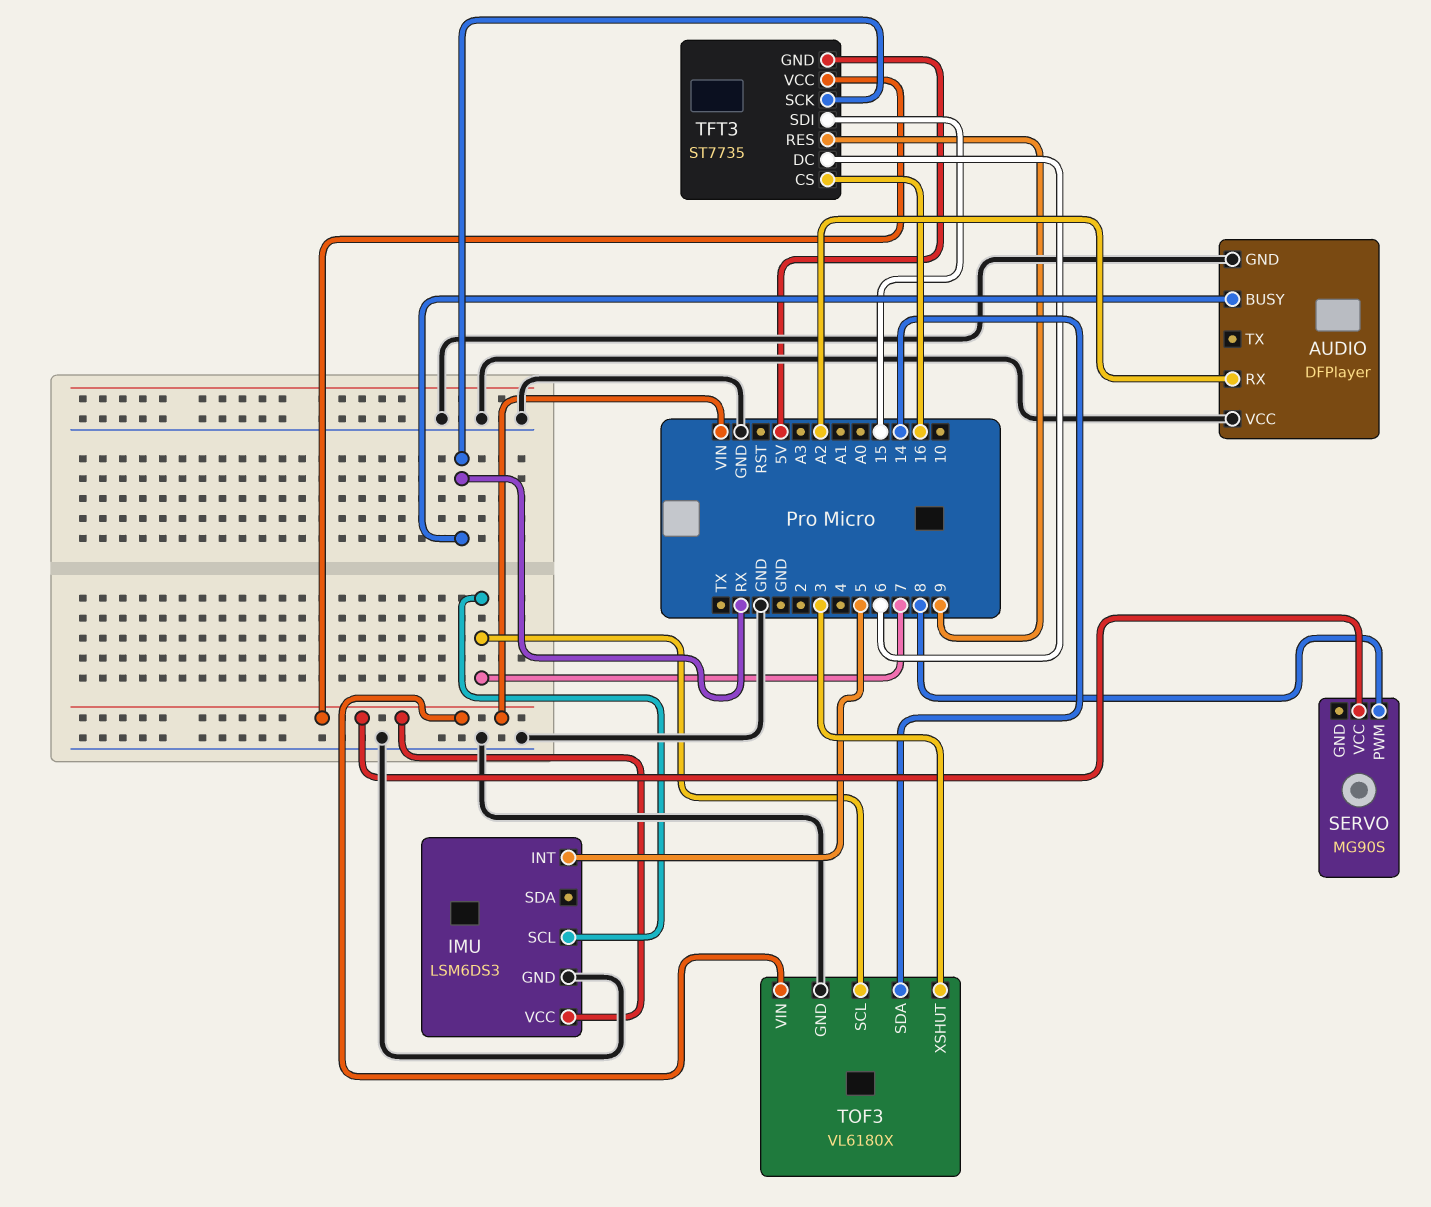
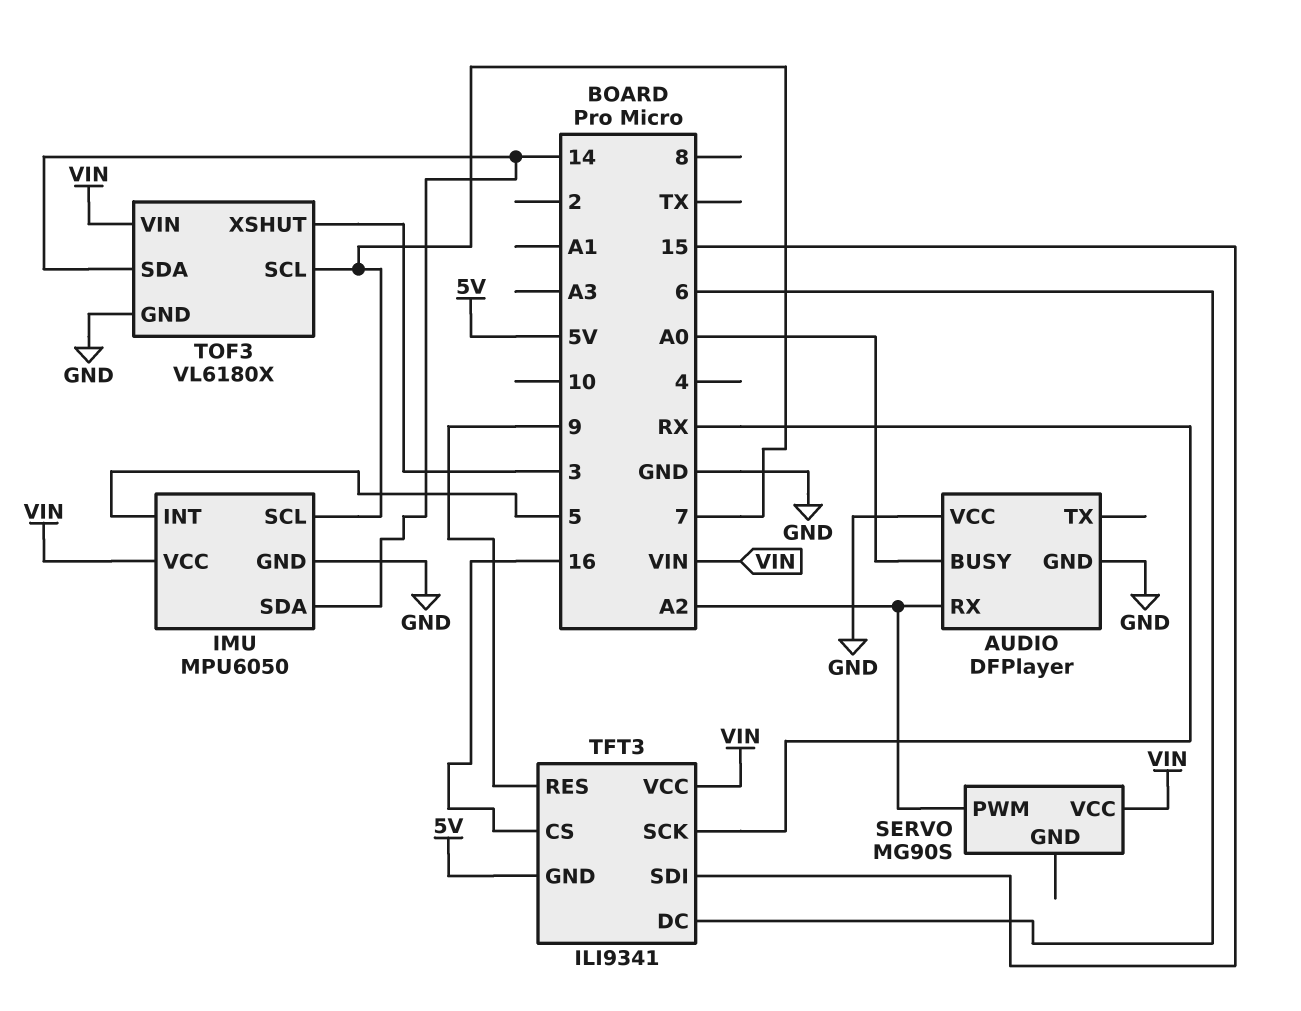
AUDIO pin BUSY: RX -> A0
IMU: LSM6DS3 -> MPU6050
IMU pin SDA: none -> 14
SERVO pin PWM: 8 -> A2
TFT3: ST7735 -> ILI9341

